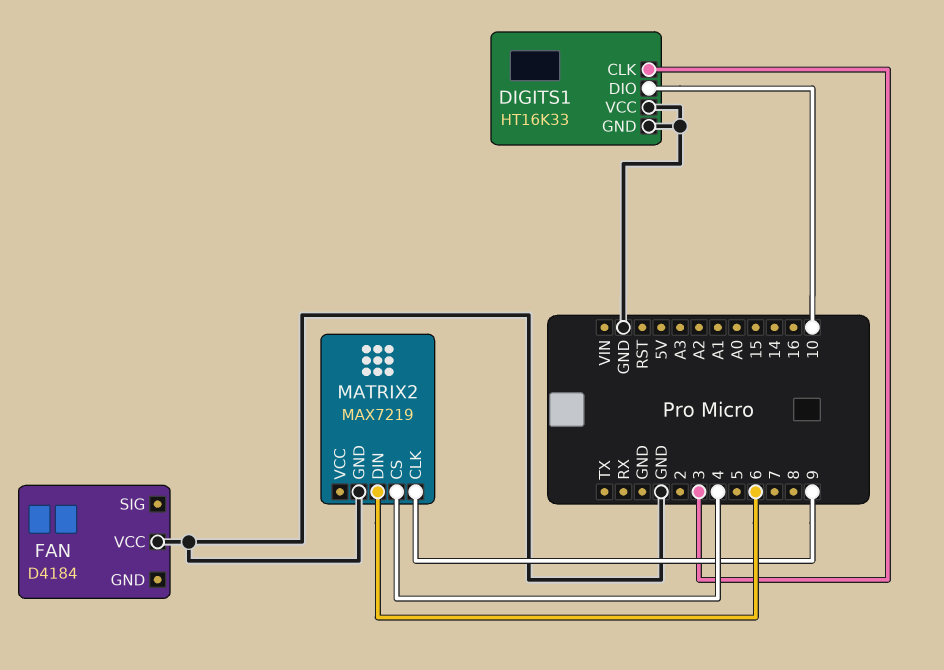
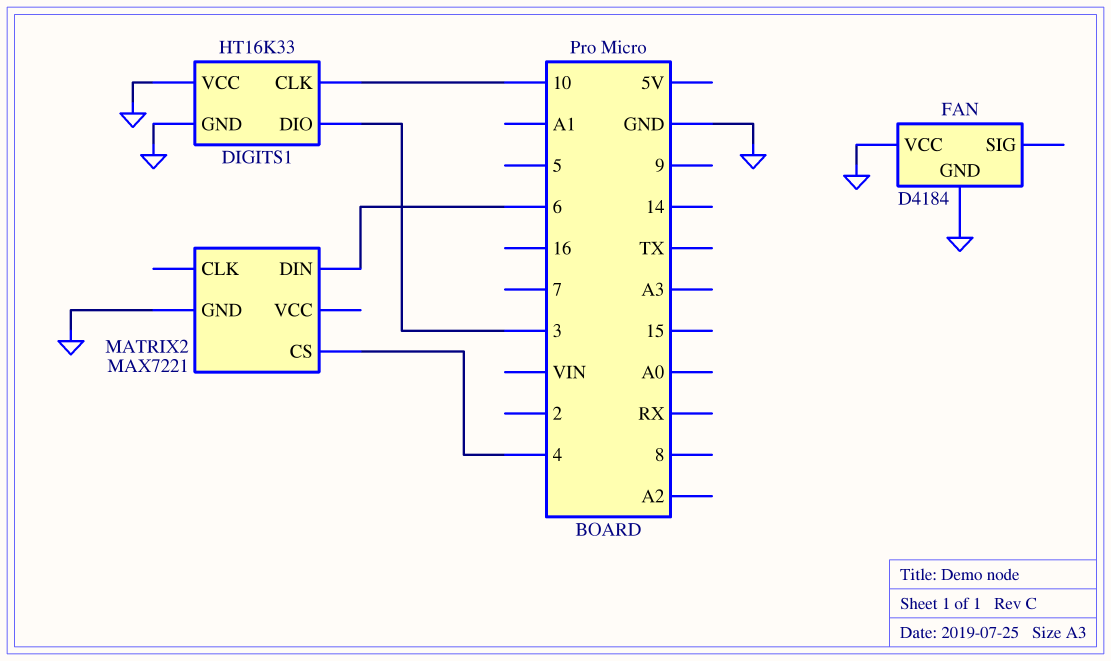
DIGITS1 pin CLK: 3 -> 10
DIGITS1 pin DIO: 10 -> 3
FAN pin GND: none -> GND
MATRIX2: MAX7219 -> MAX7221
MATRIX2 pin CLK: 9 -> none

